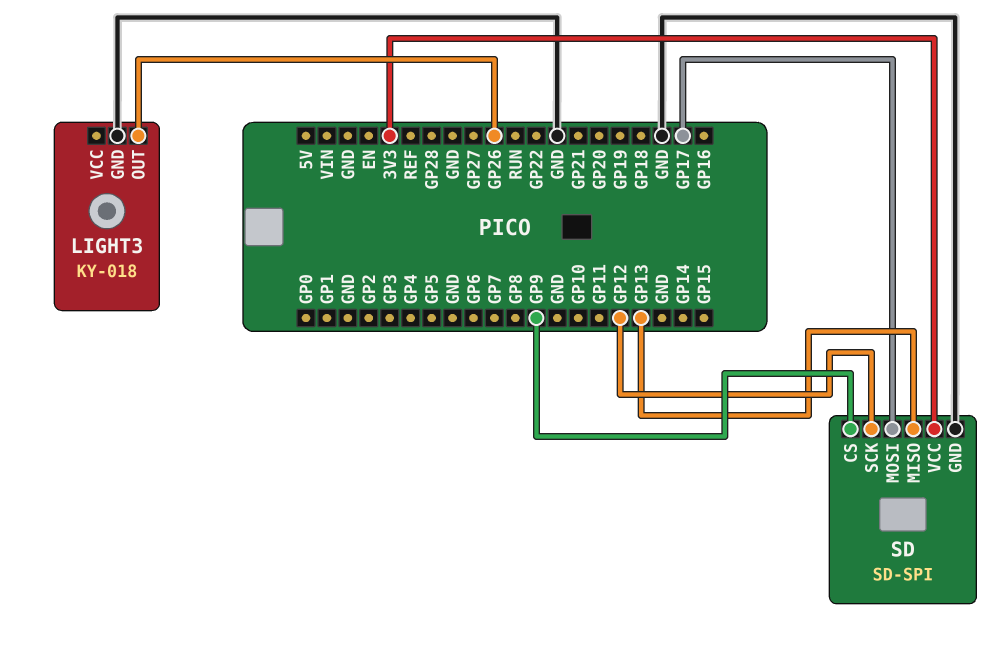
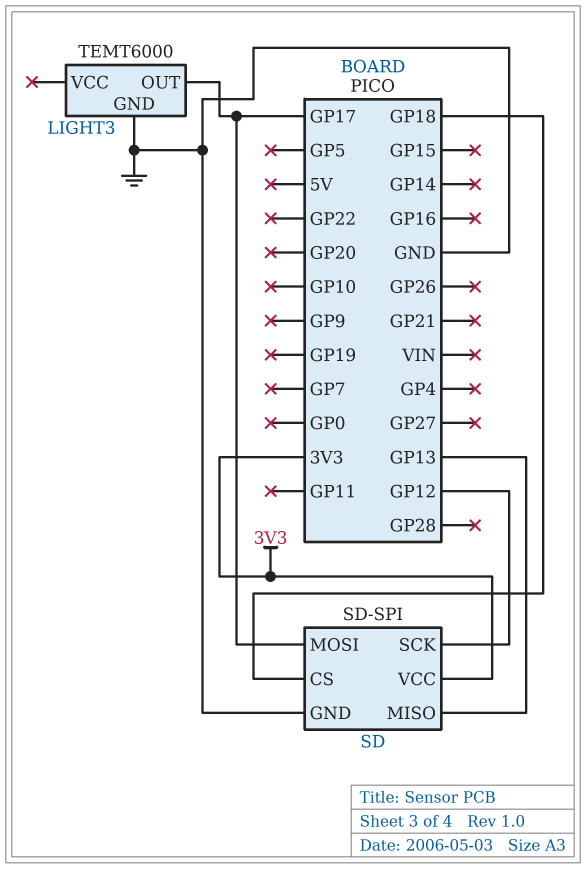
LIGHT3: KY-018 -> TEMT6000
LIGHT3 pin OUT: GP26 -> GP17
SD pin CS: GP9 -> GP18

